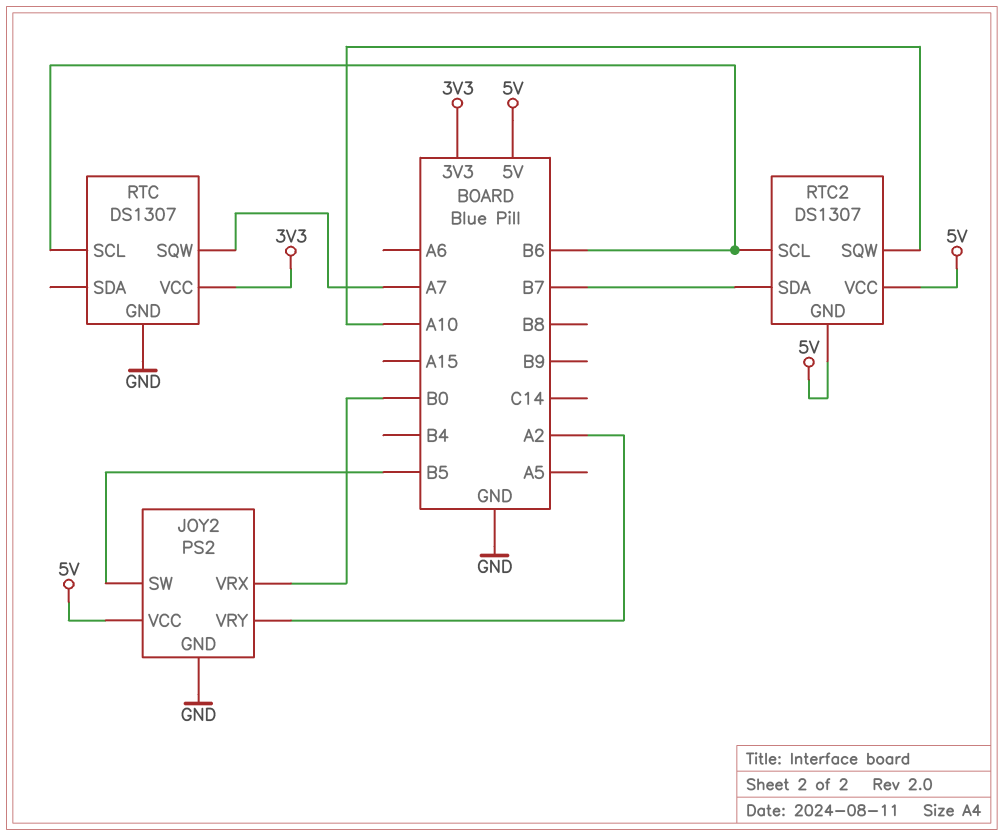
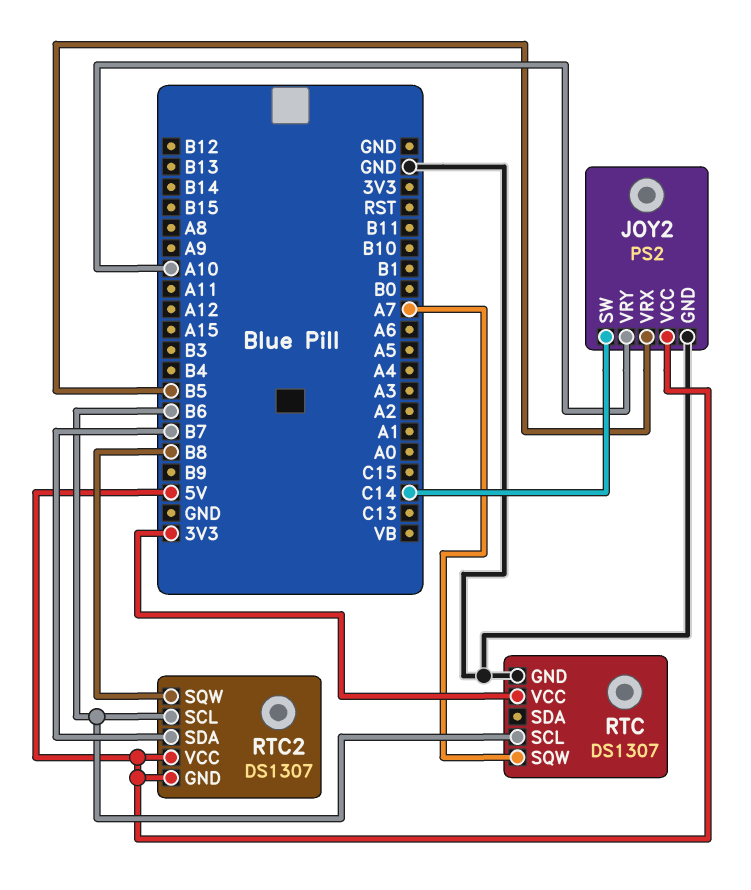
JOY2 pin SW: B5 -> C14
JOY2 pin VRX: B0 -> B5
JOY2 pin VRY: A2 -> A10
RTC2 pin SQW: A10 -> B8

